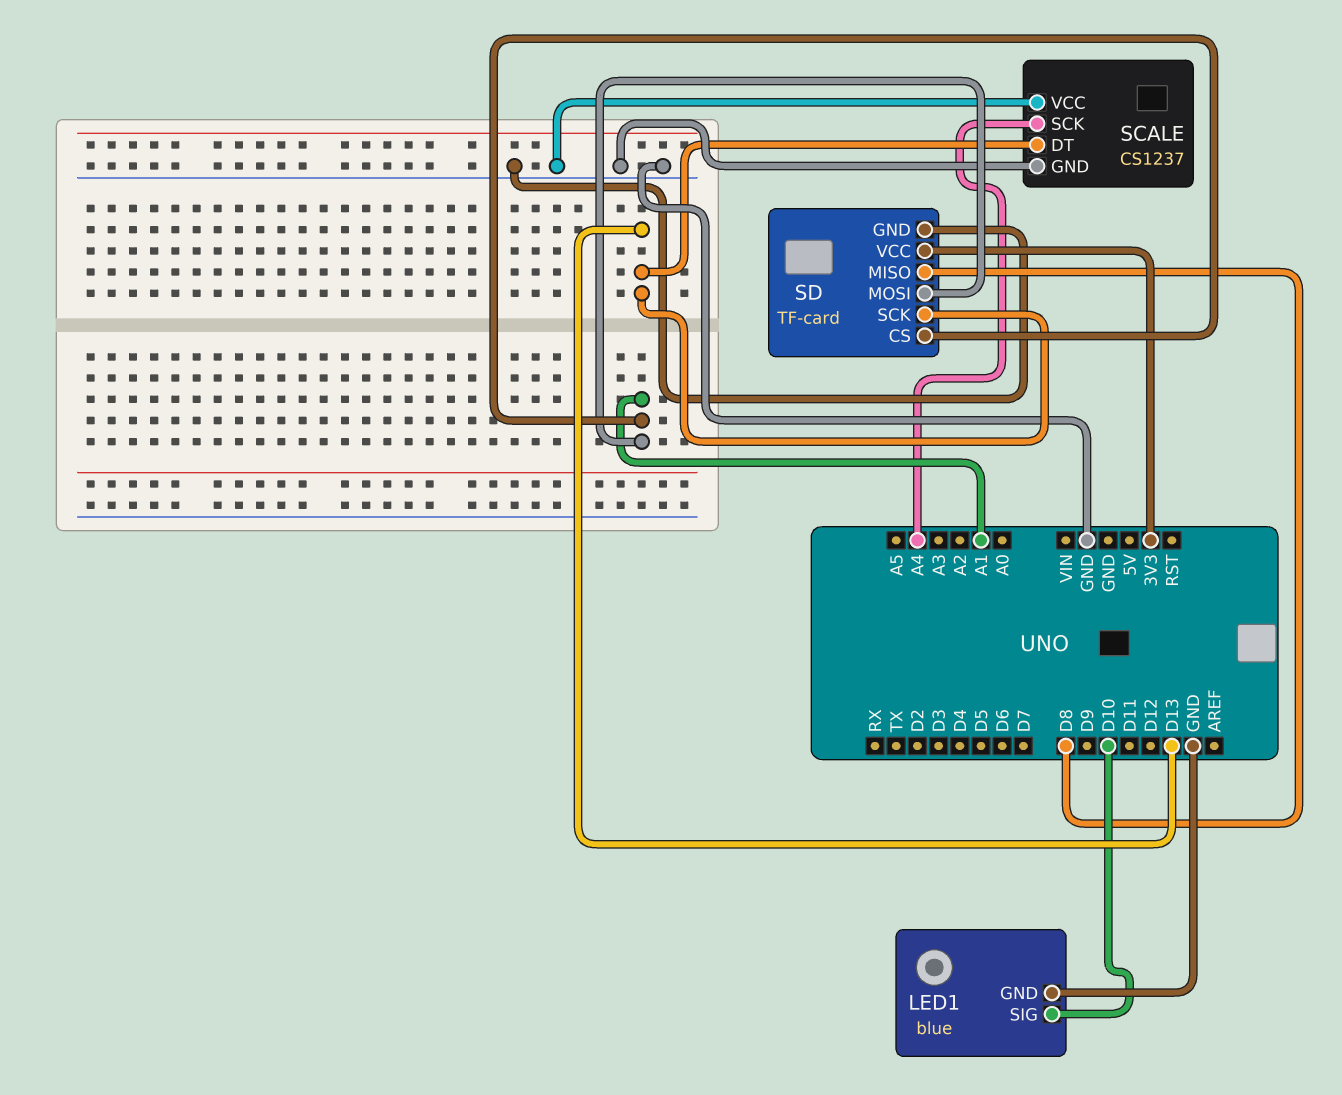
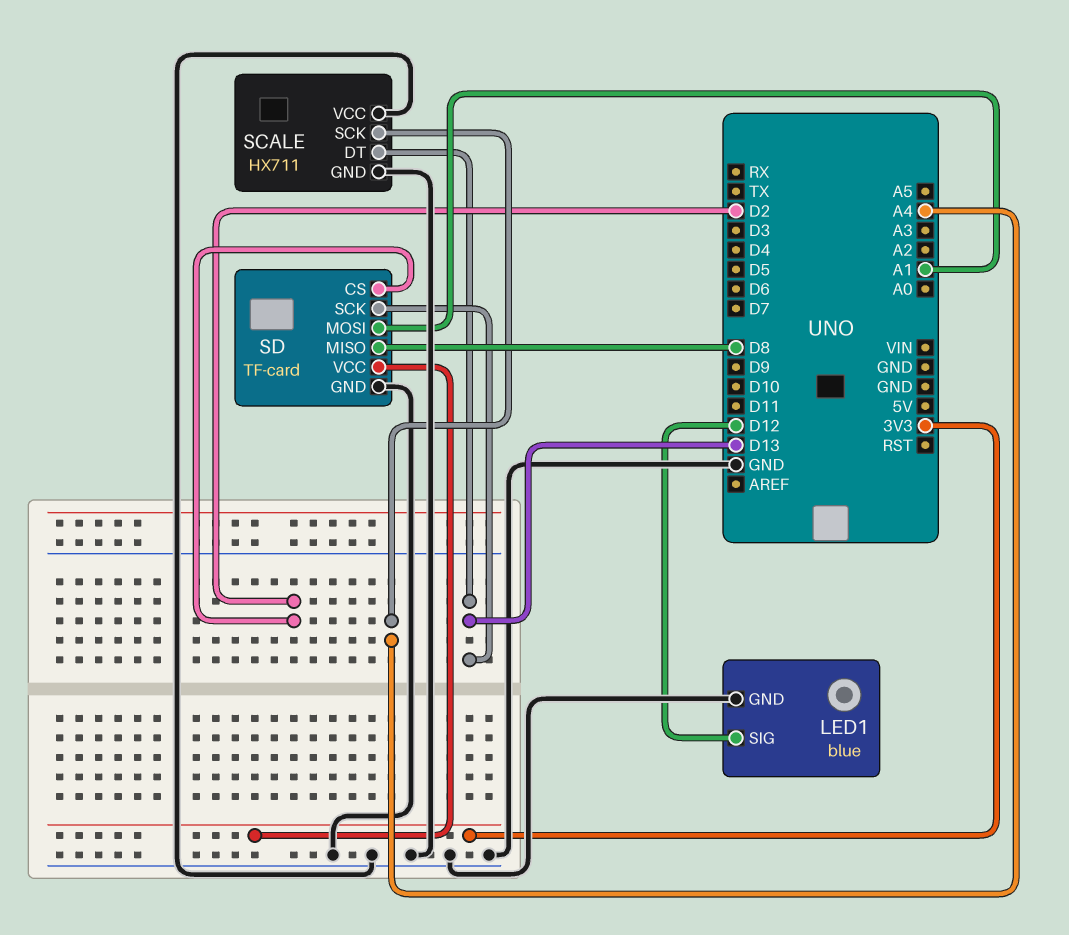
LED1 pin SIG: D10 -> D12
SCALE: CS1237 -> HX711
SD pin CS: A1 -> D2

